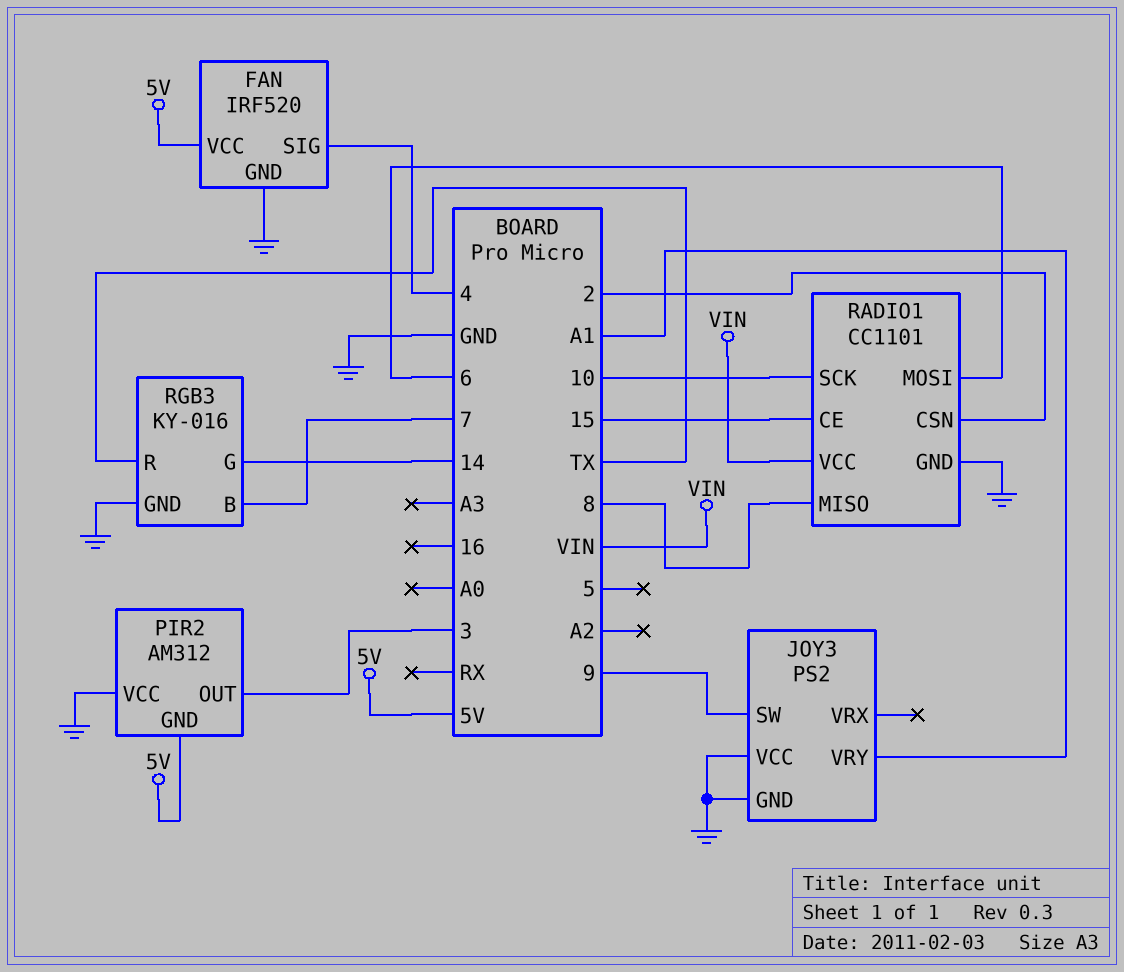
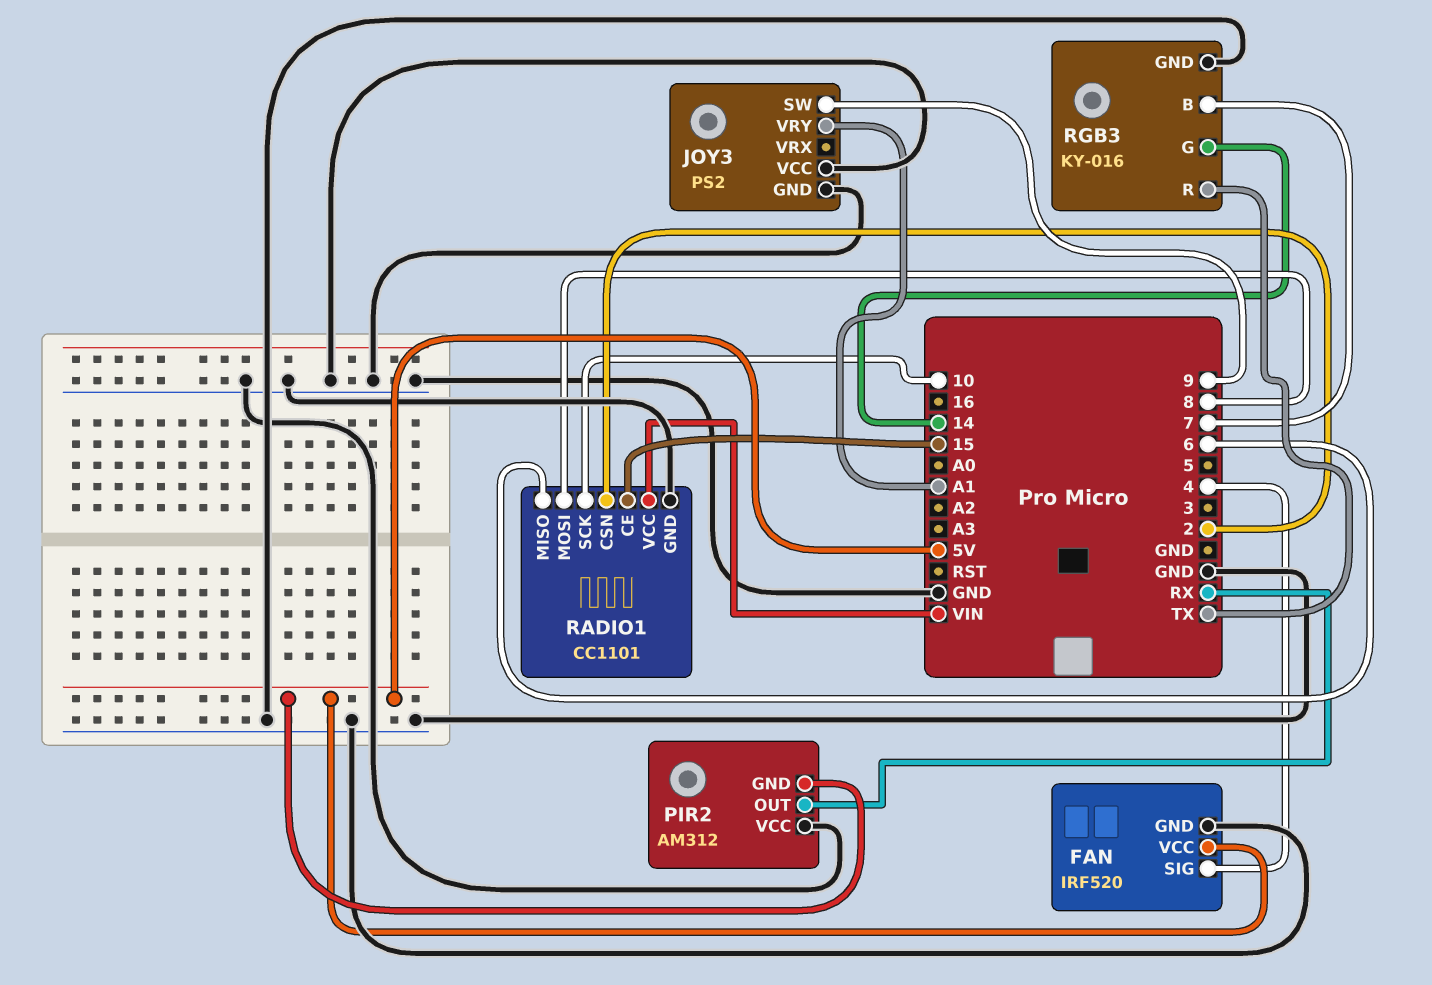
PIR2 pin OUT: 3 -> RX
RADIO1 pin MISO: 8 -> 6
RADIO1 pin MOSI: 6 -> 8

